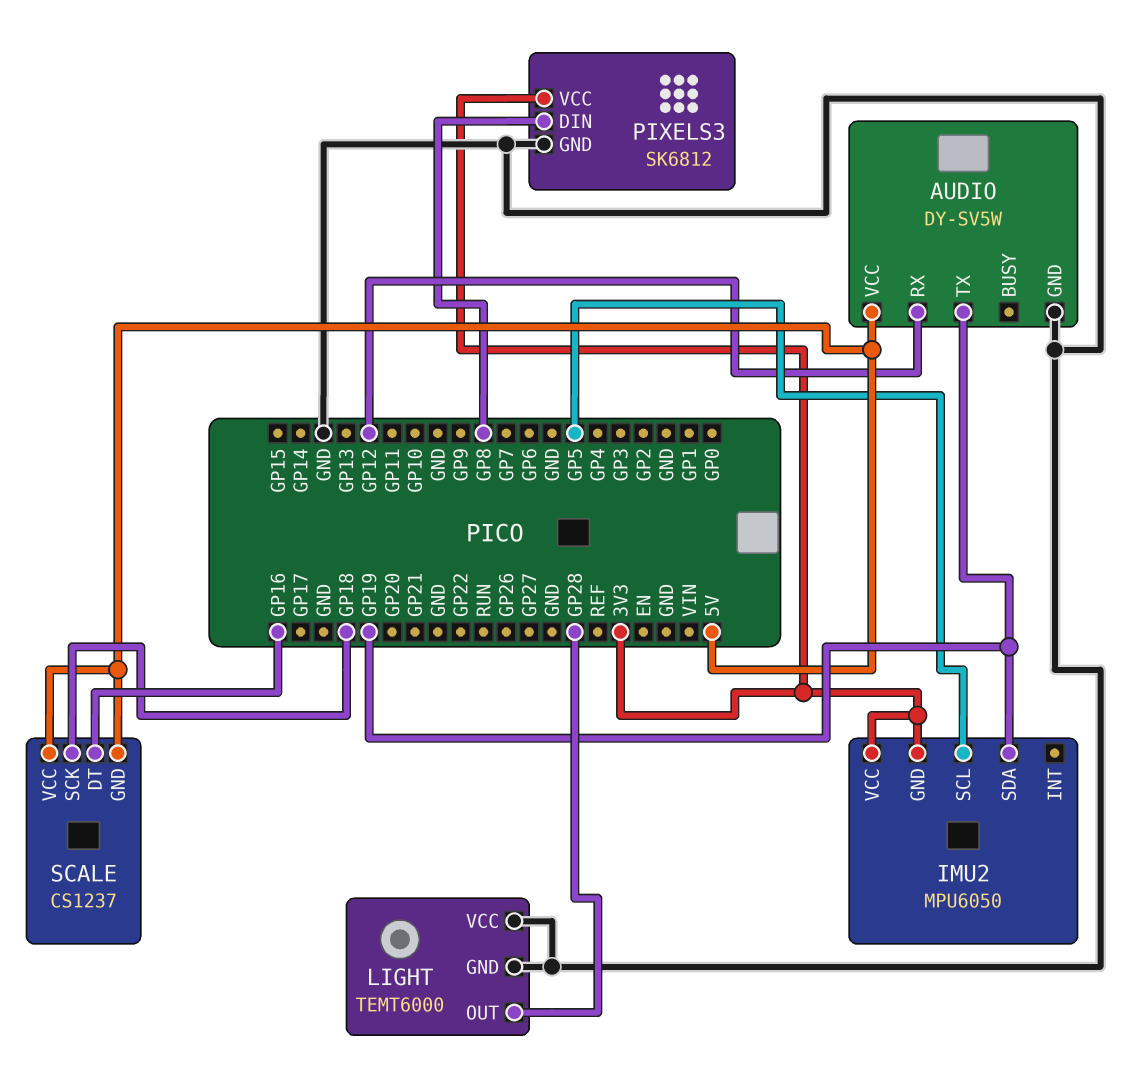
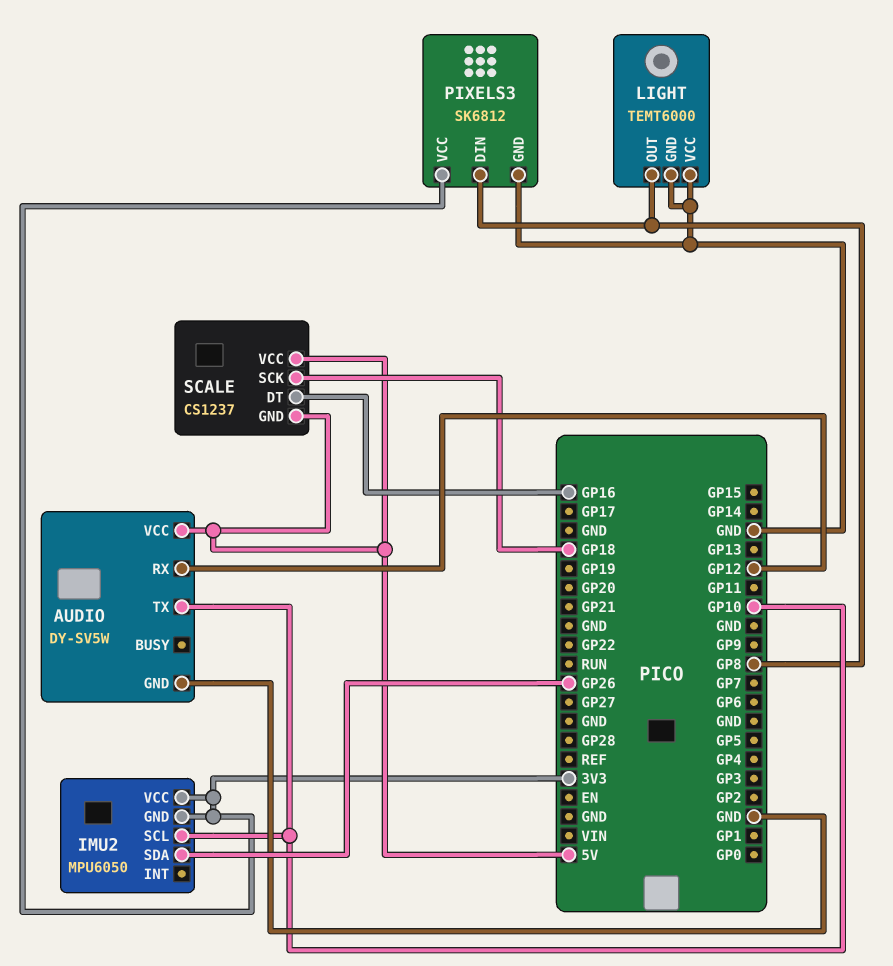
AUDIO pin TX: GP19 -> GP10
IMU2 pin SCL: GP5 -> GP10
IMU2 pin SDA: GP19 -> GP26
LIGHT pin OUT: GP28 -> GP8

